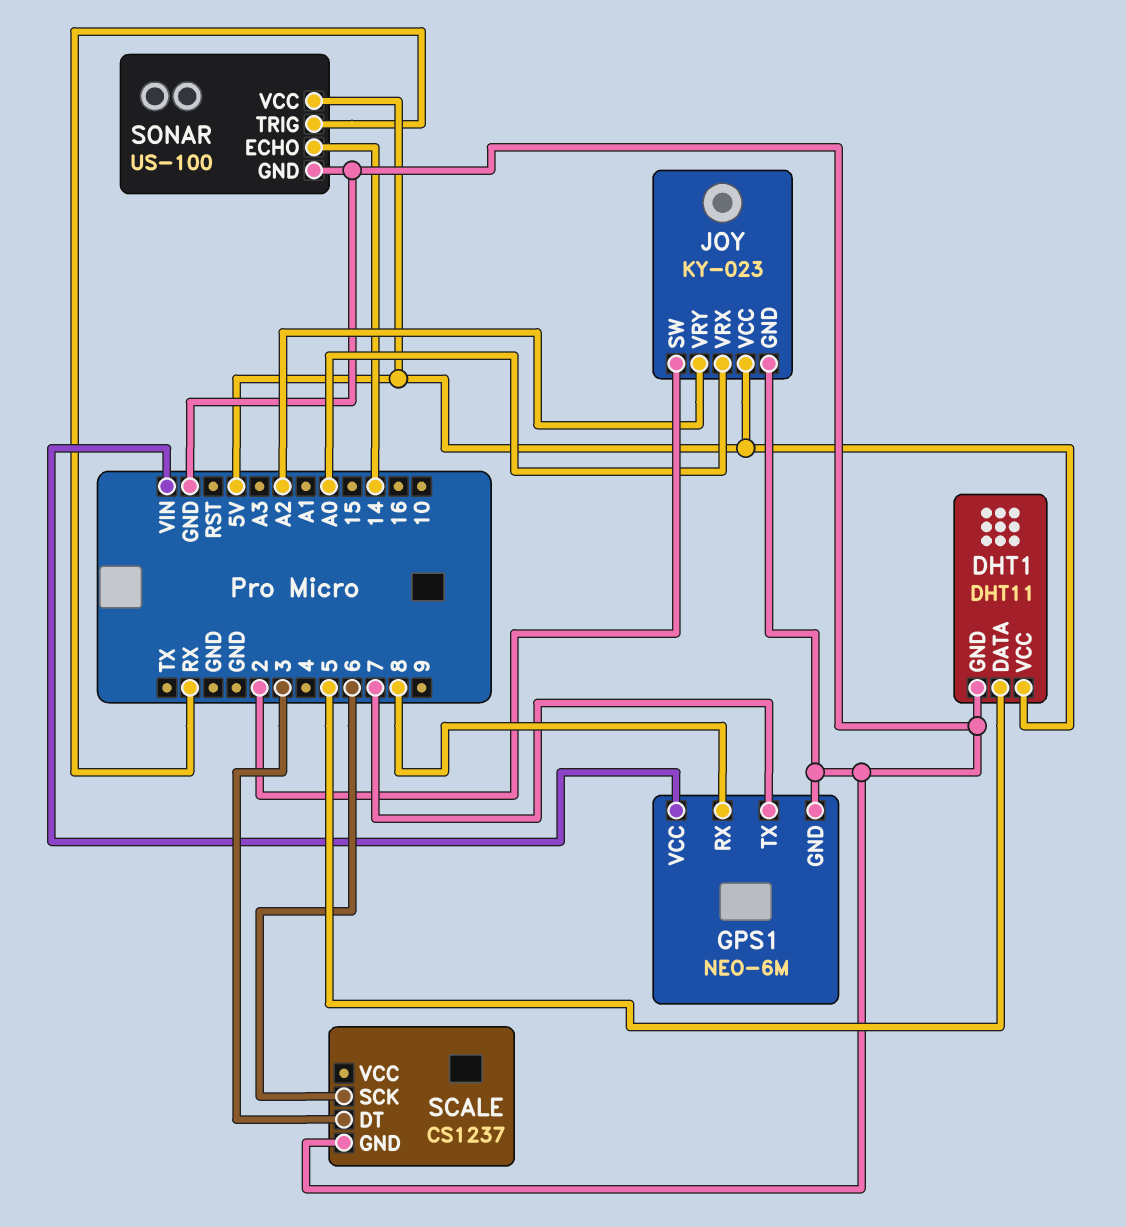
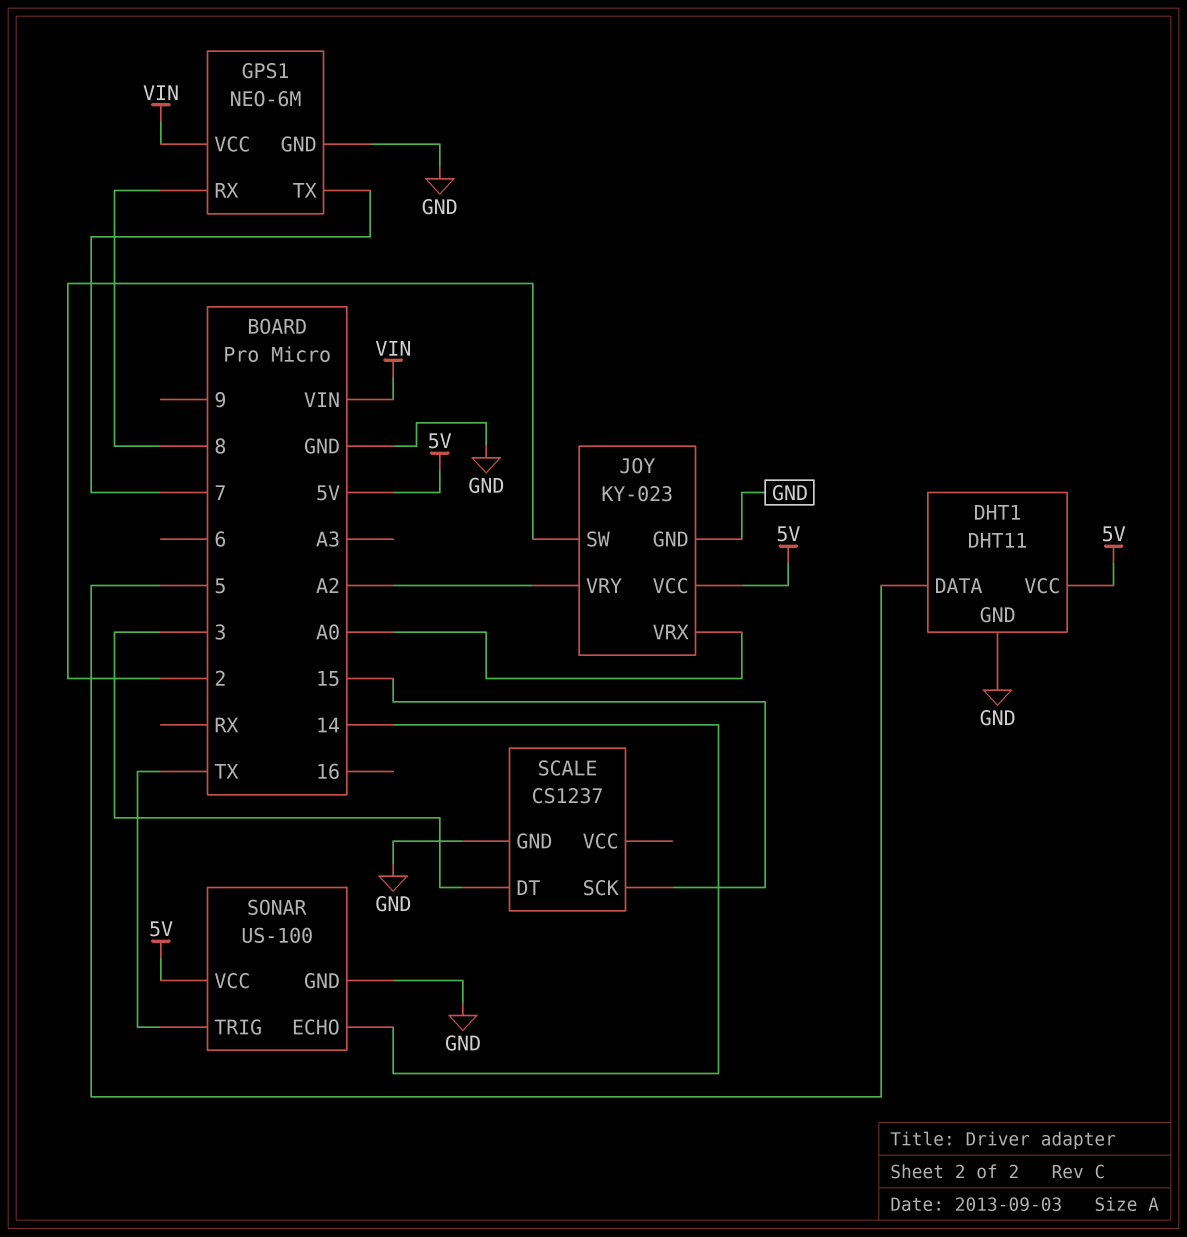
SCALE pin SCK: 6 -> 15
SONAR pin TRIG: RX -> TX

